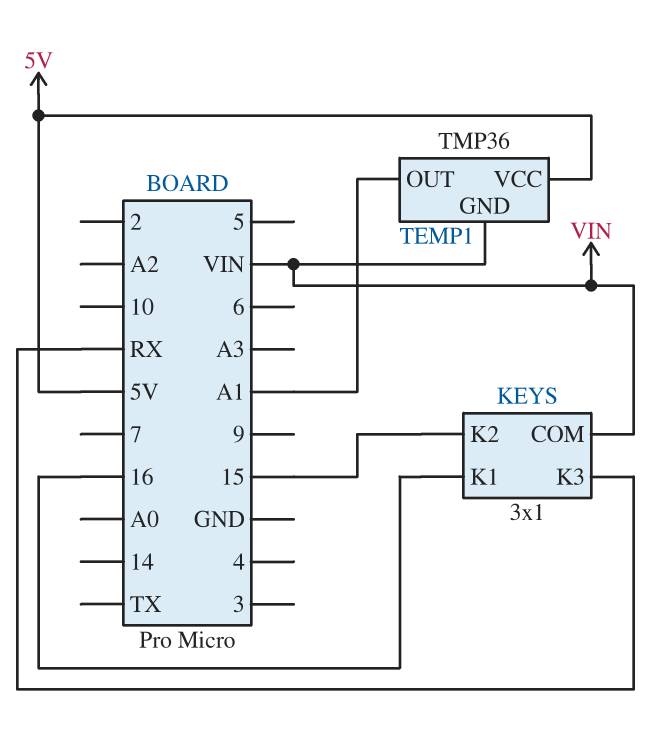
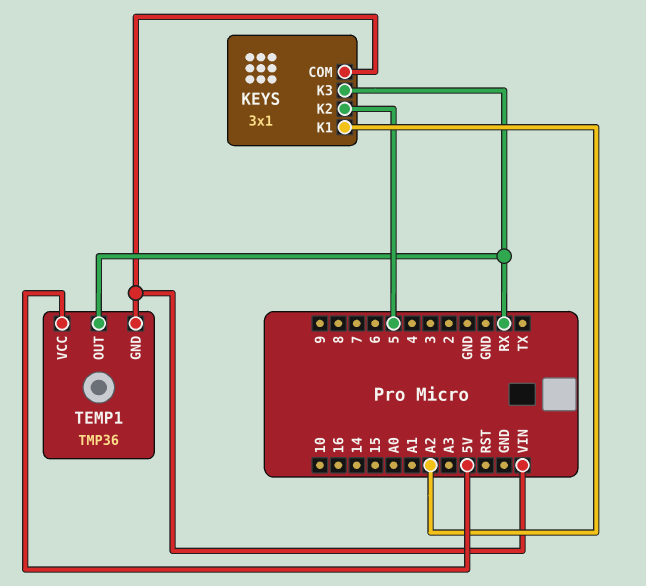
KEYS pin K1: 16 -> A2
KEYS pin K2: 15 -> 5
TEMP1 pin OUT: A1 -> RX

